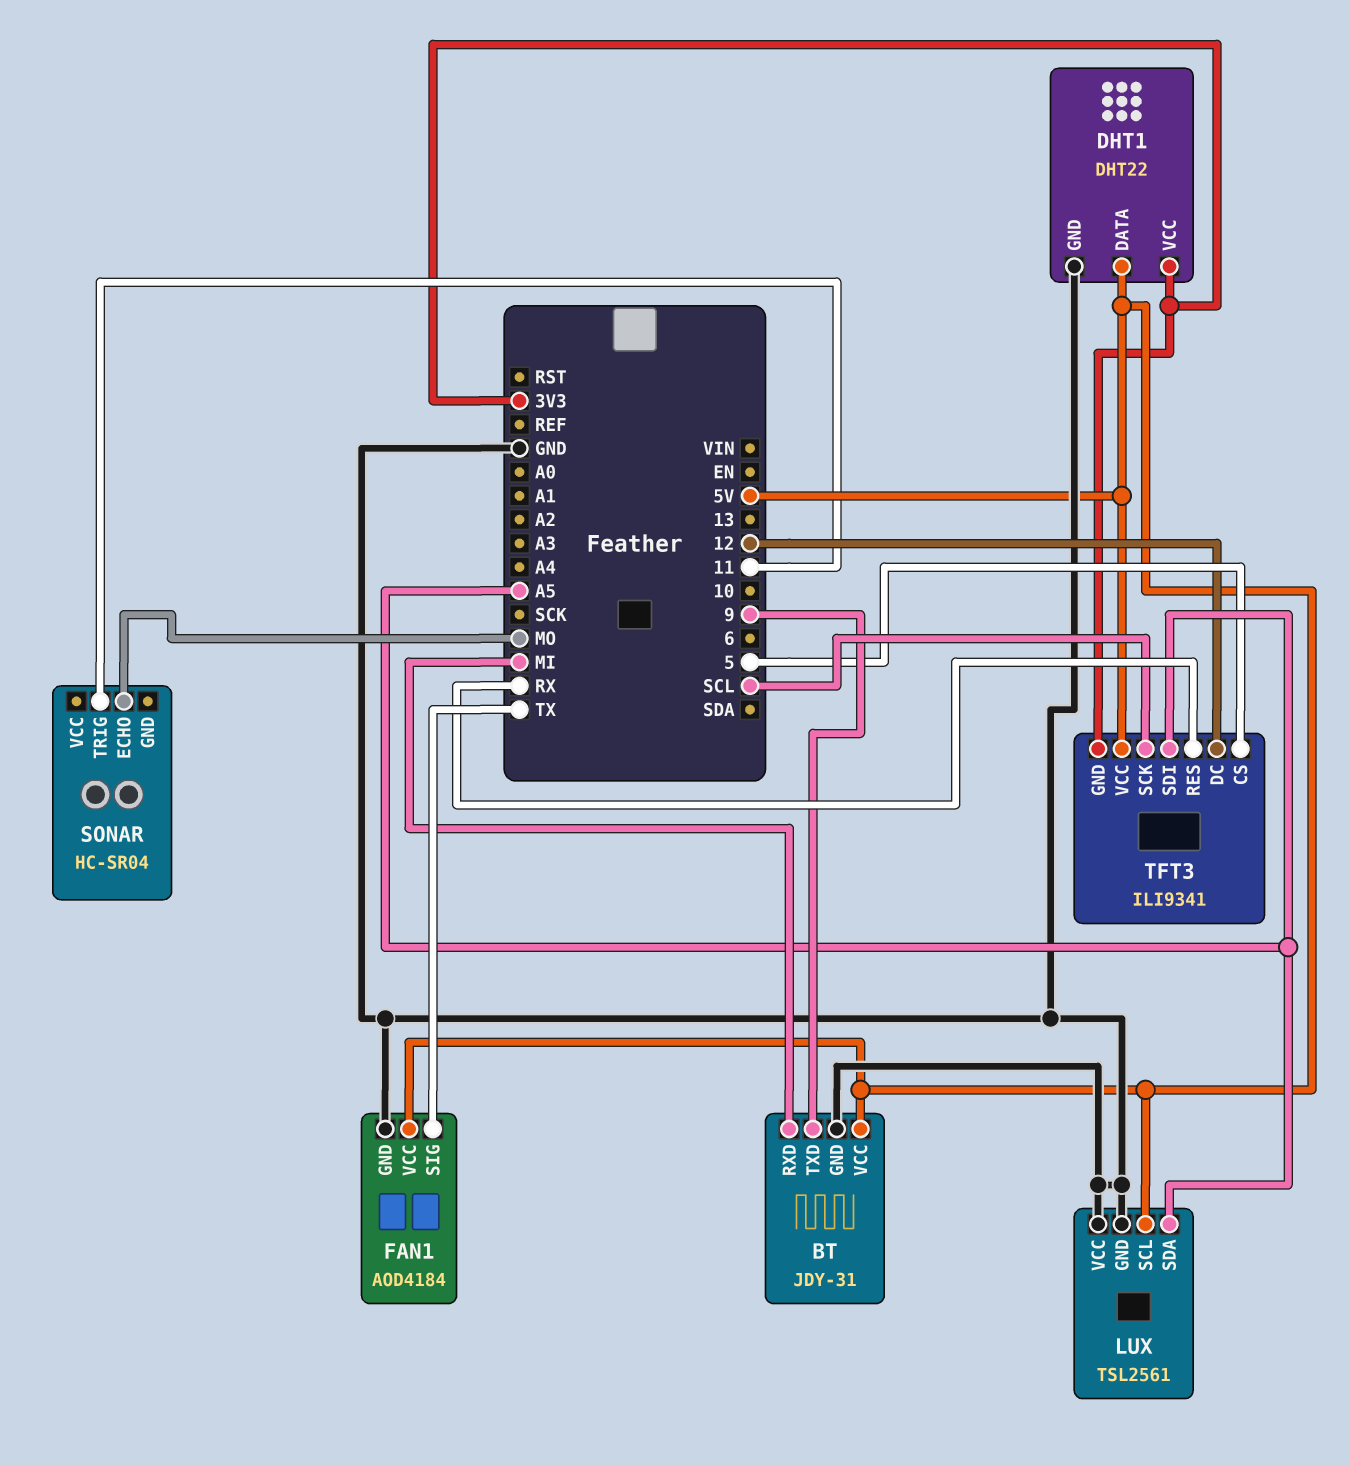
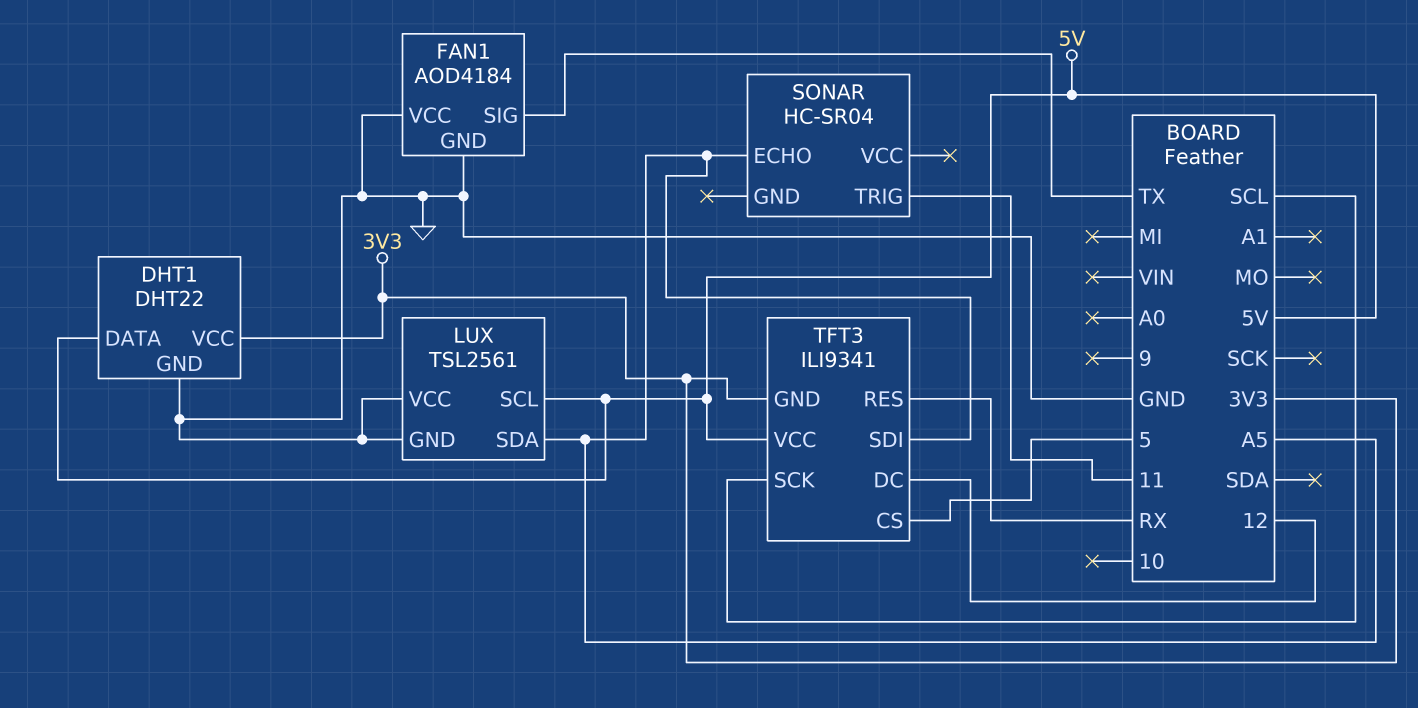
BT: JDY-31 -> none
BT pin GND: GND -> none
BT pin RXD: MI -> none
BT pin TXD: 9 -> none
BT pin VCC: 5V -> none
FAN1 pin VCC: 5V -> GND
SONAR pin ECHO: MO -> A5

